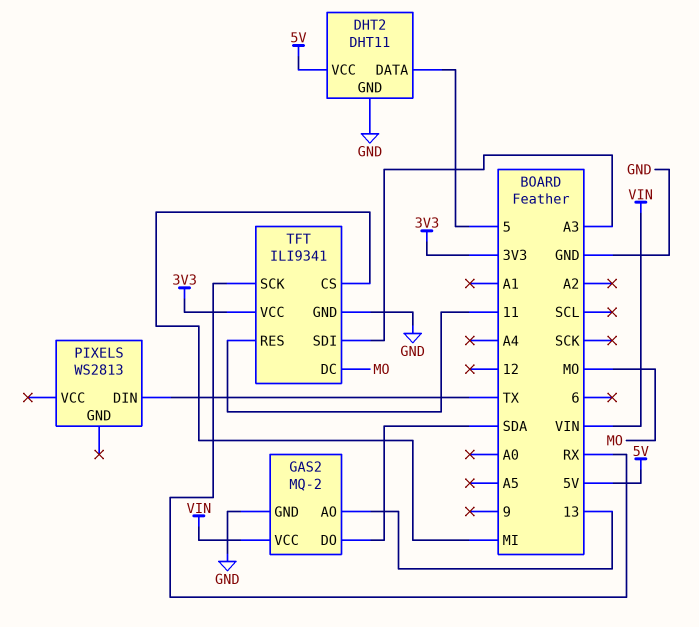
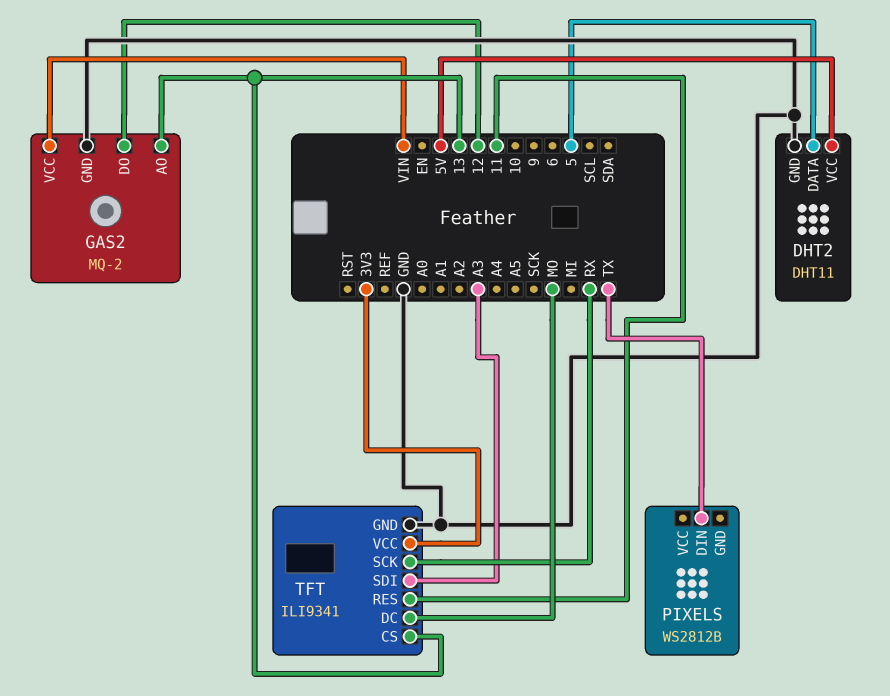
GAS2 pin DO: SDA -> 12
PIXELS: WS2813 -> WS2812B
TFT pin CS: MI -> 13

